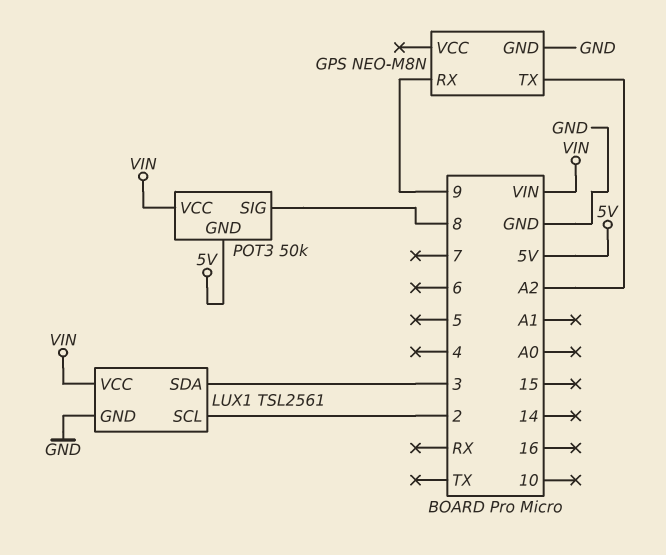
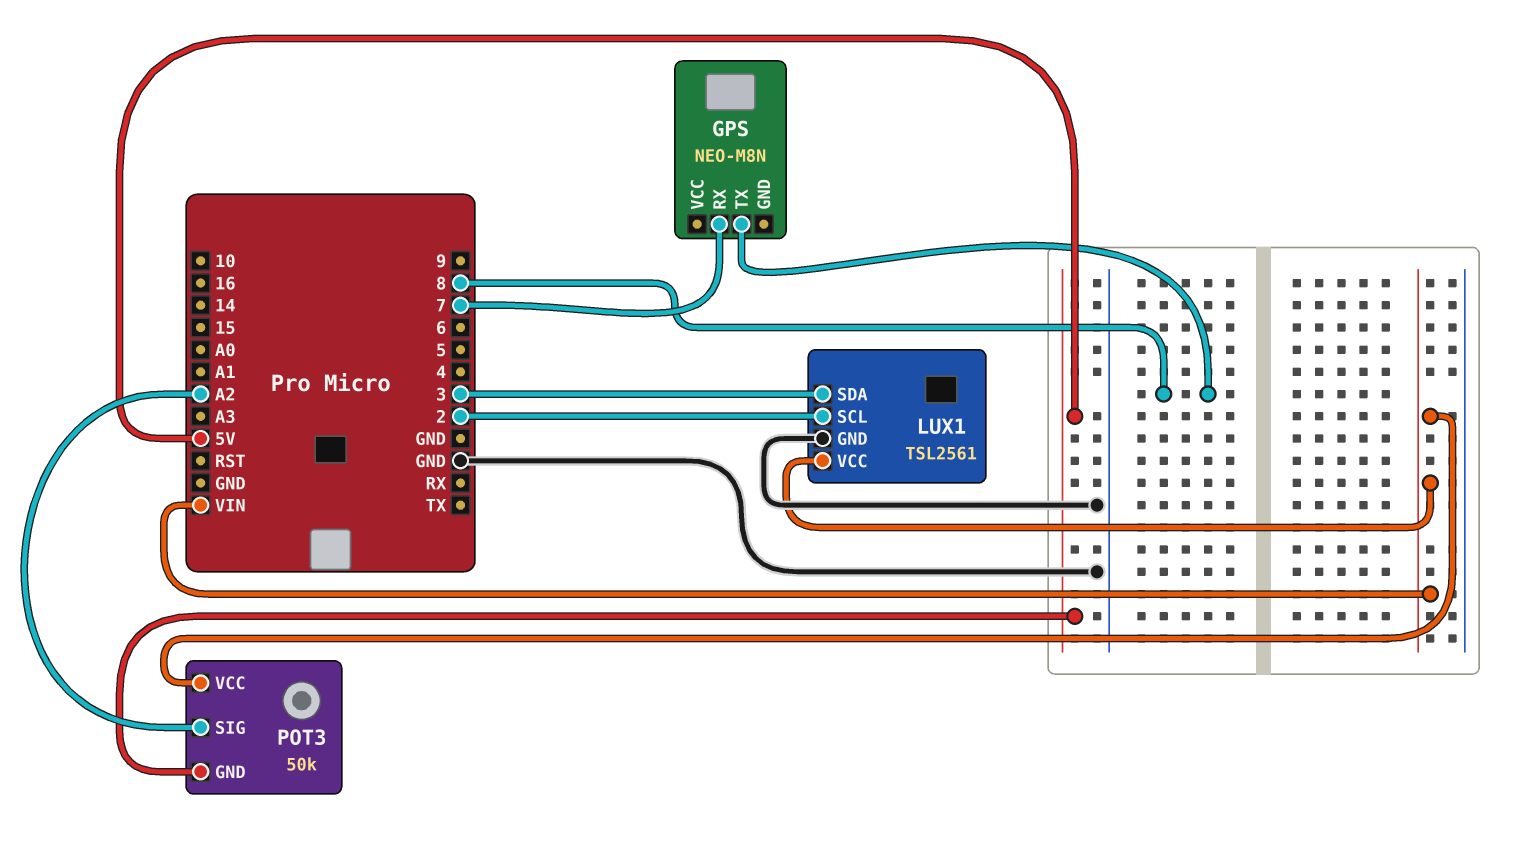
GPS pin GND: GND -> none
GPS pin RX: 9 -> 7
GPS pin TX: A2 -> 8
POT3 pin SIG: 8 -> A2

